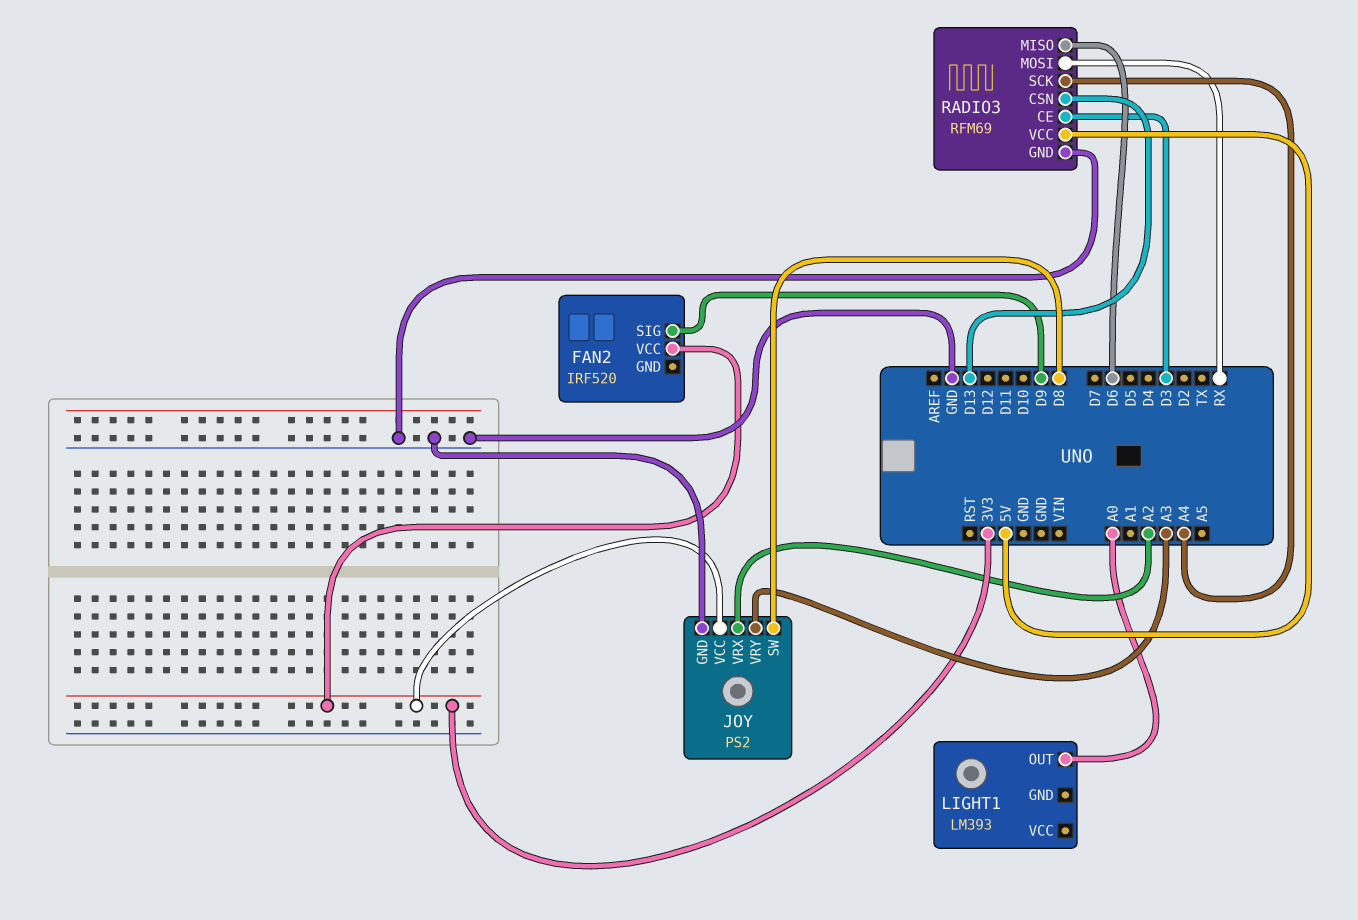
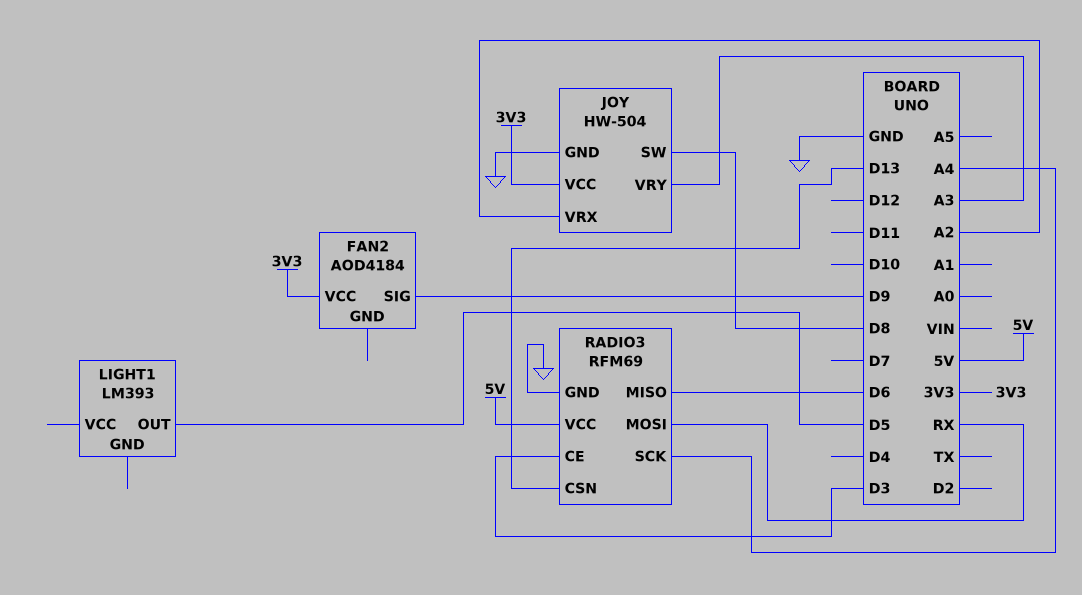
FAN2: IRF520 -> AOD4184
JOY: PS2 -> HW-504
LIGHT1 pin OUT: A0 -> D5

